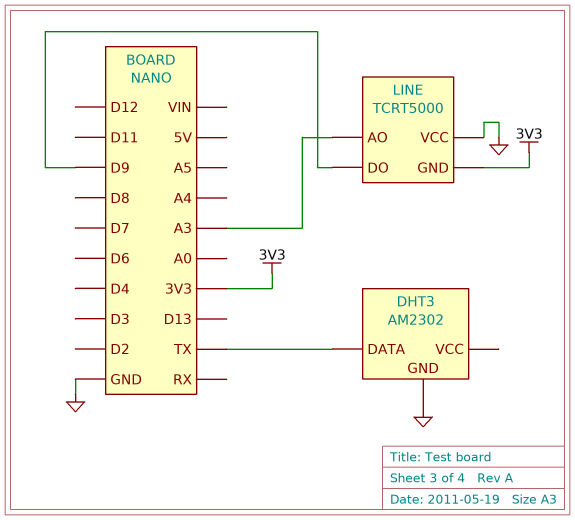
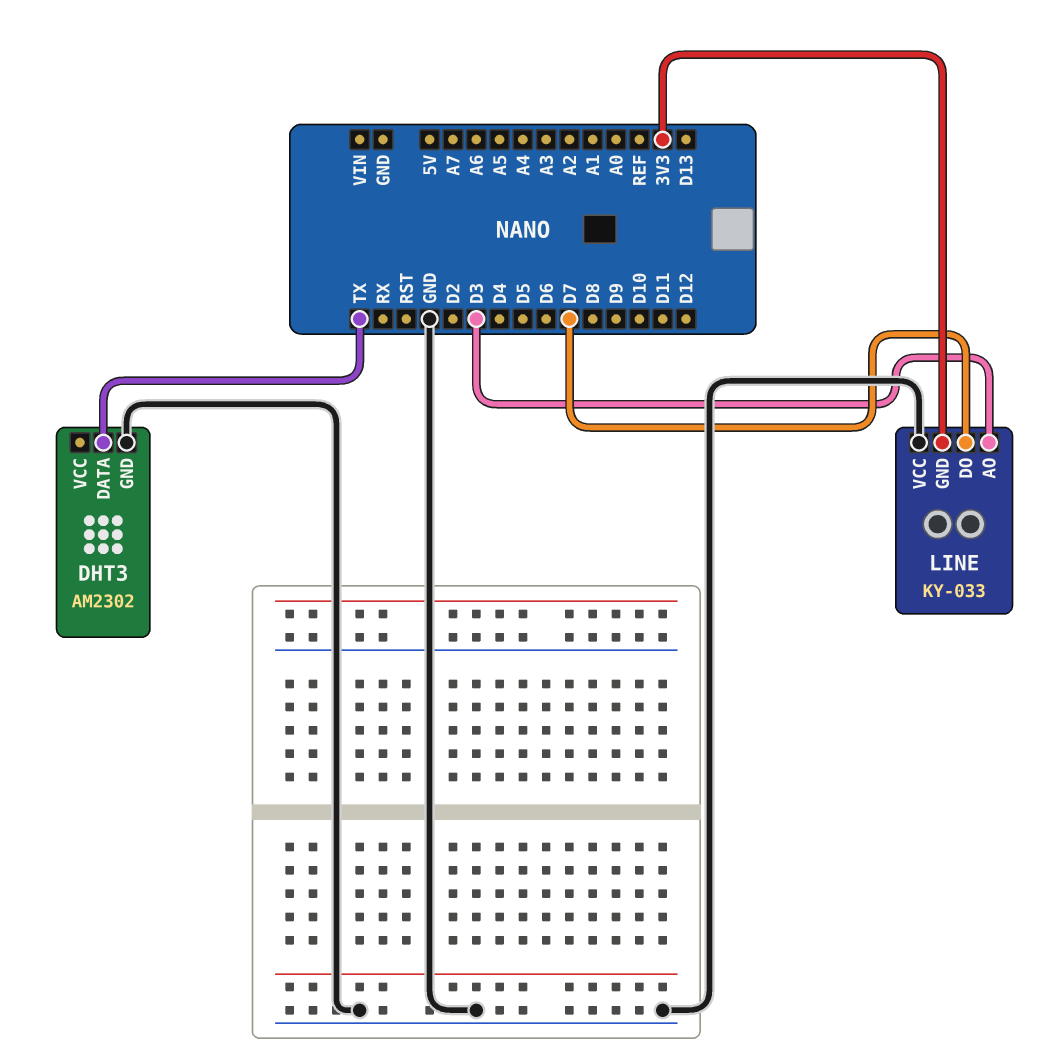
LINE: TCRT5000 -> KY-033
LINE pin AO: A3 -> D3
LINE pin DO: D9 -> D7

